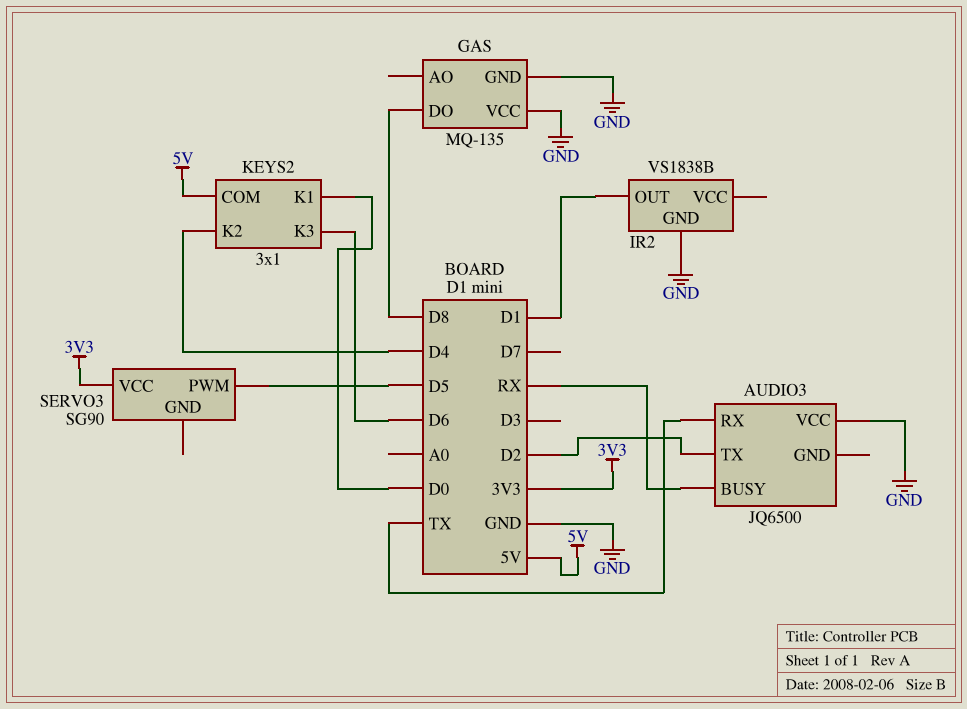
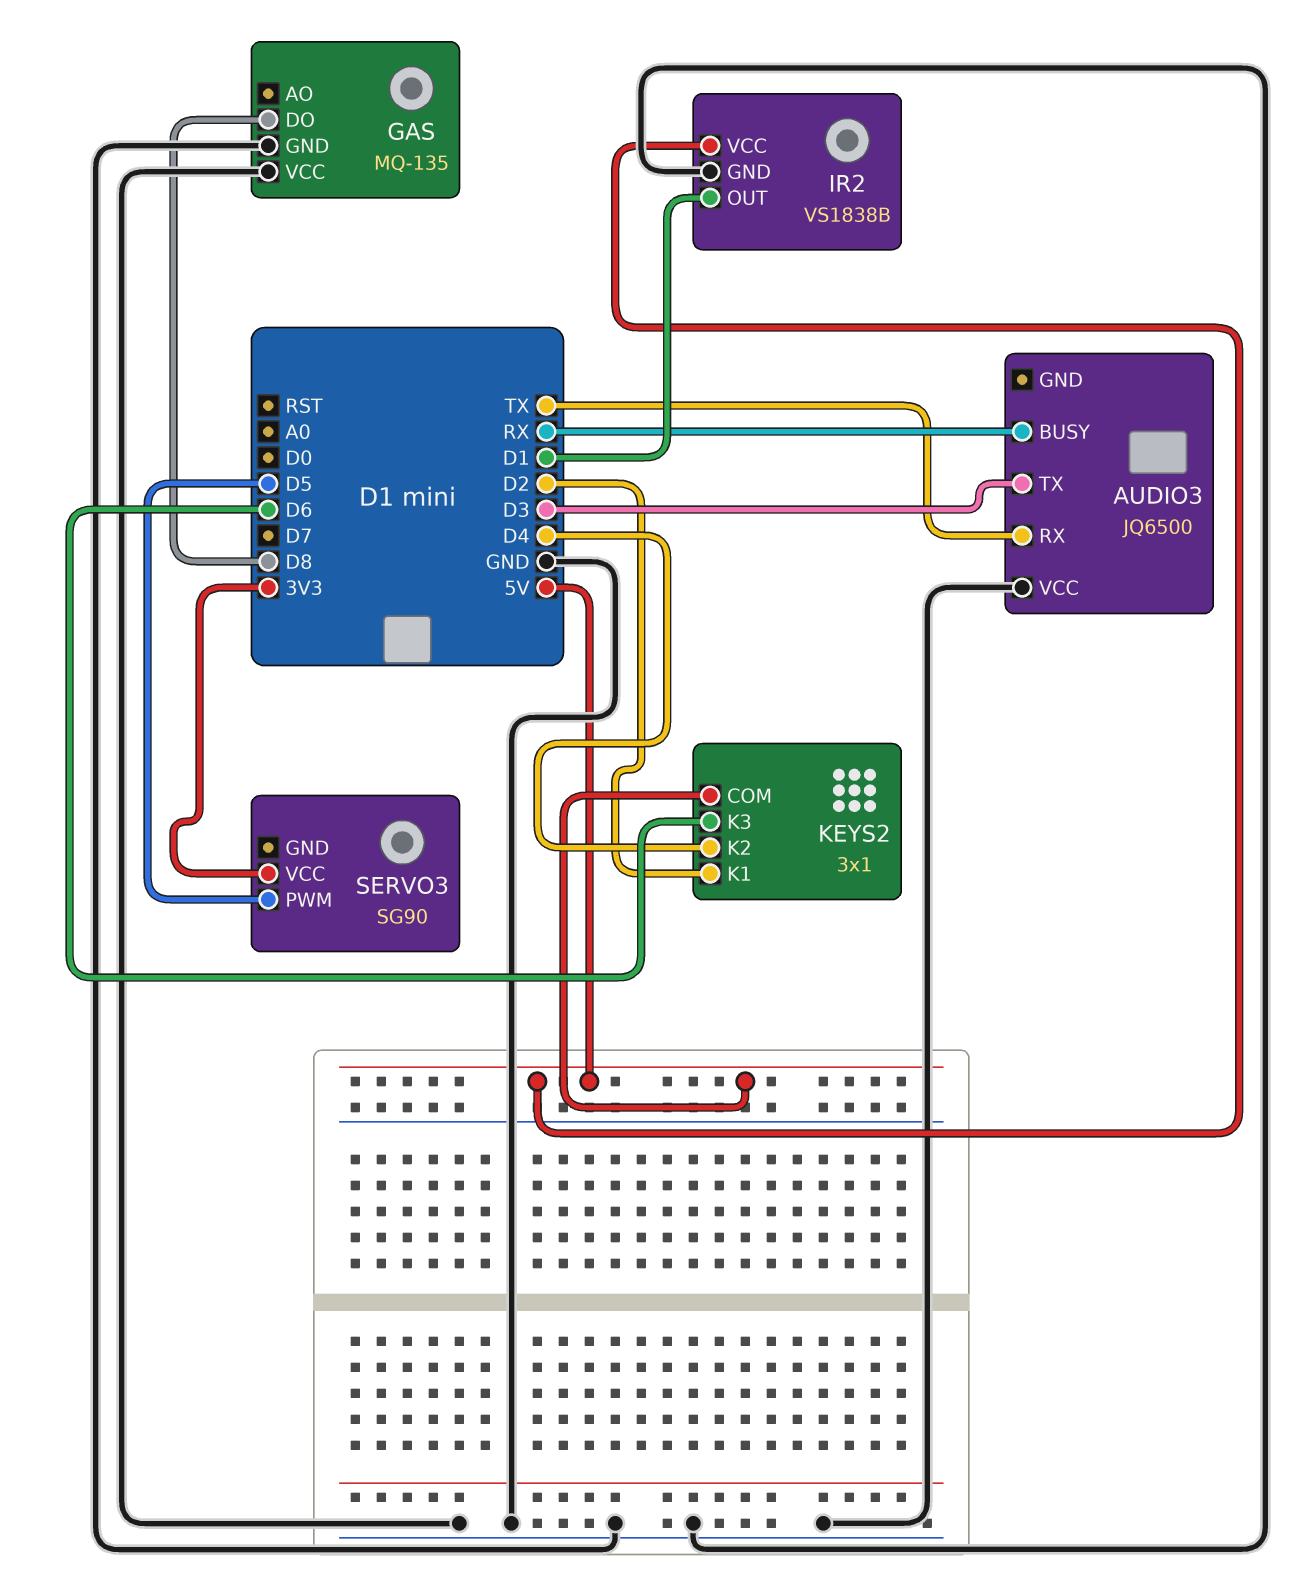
AUDIO3 pin TX: D2 -> D3
IR2 pin VCC: none -> 5V
KEYS2 pin K1: D0 -> D2

